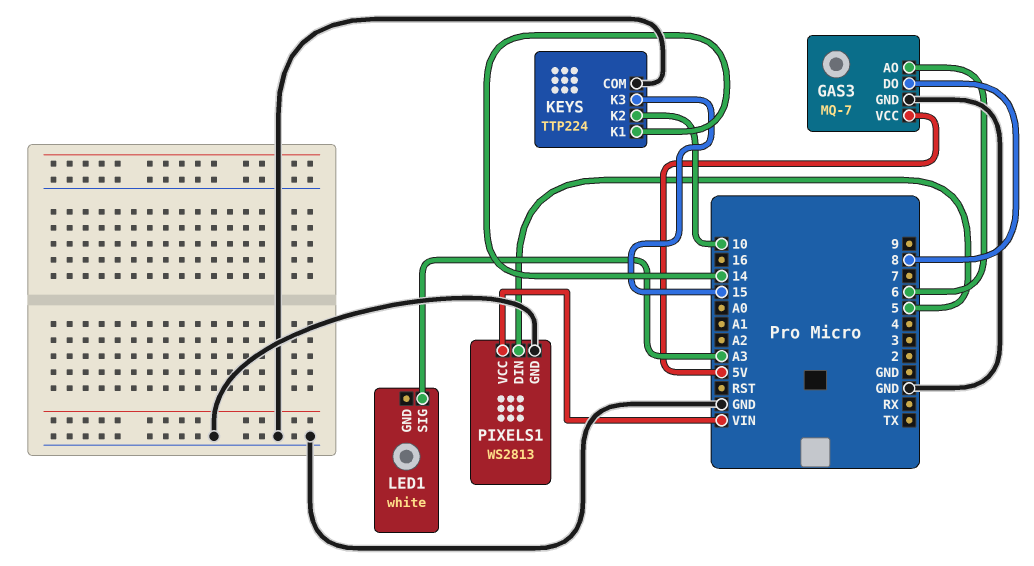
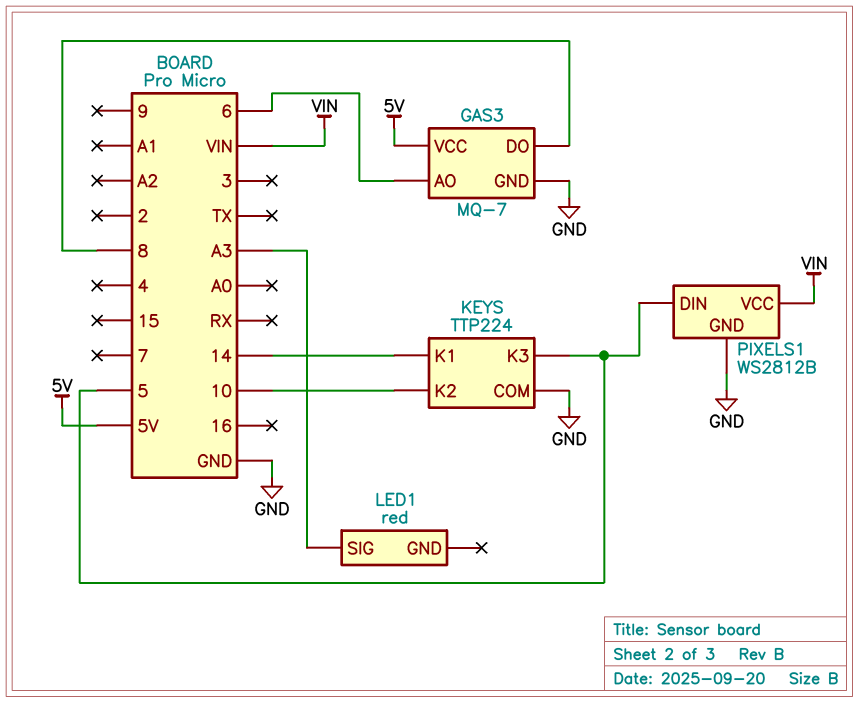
KEYS pin K3: 15 -> 5
LED1: white -> red
PIXELS1: WS2813 -> WS2812B

